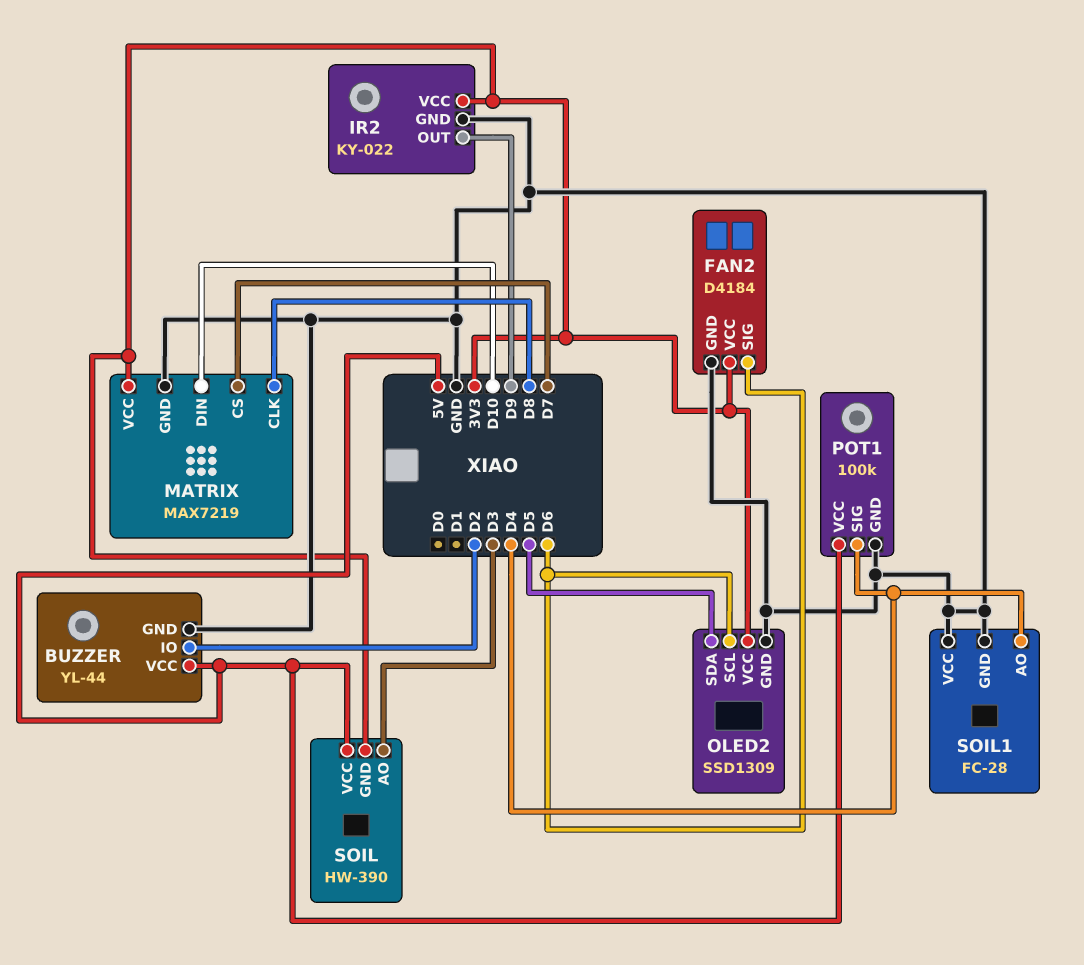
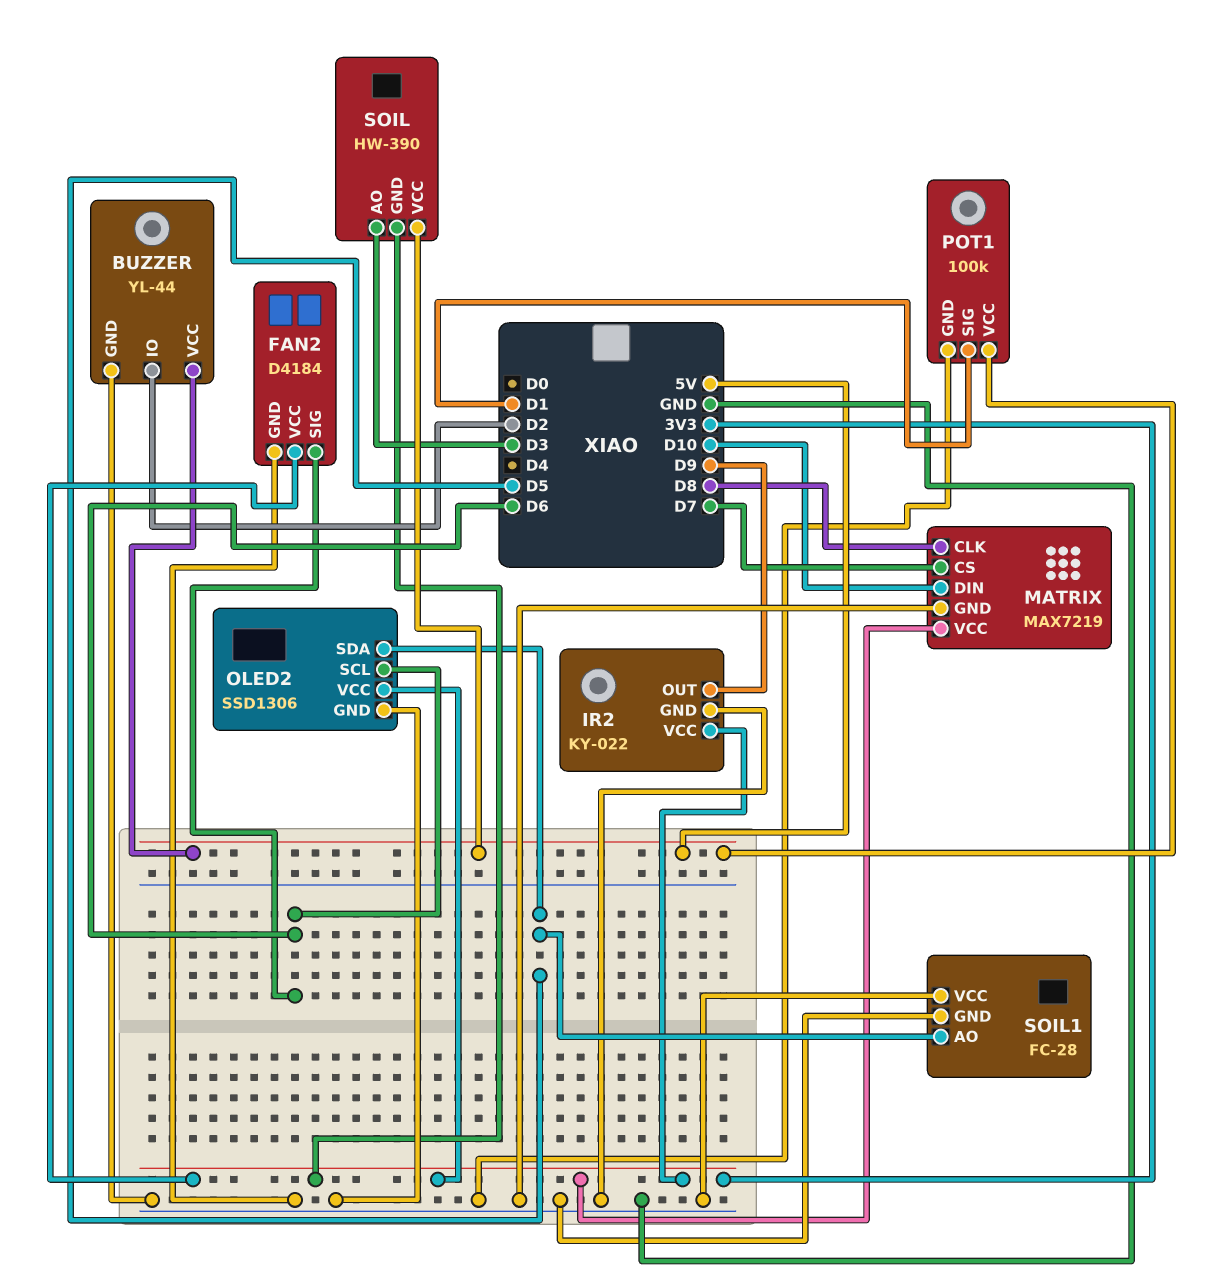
OLED2: SSD1309 -> SSD1306
POT1 pin SIG: D4 -> D1
SOIL1 pin AO: D4 -> D5

